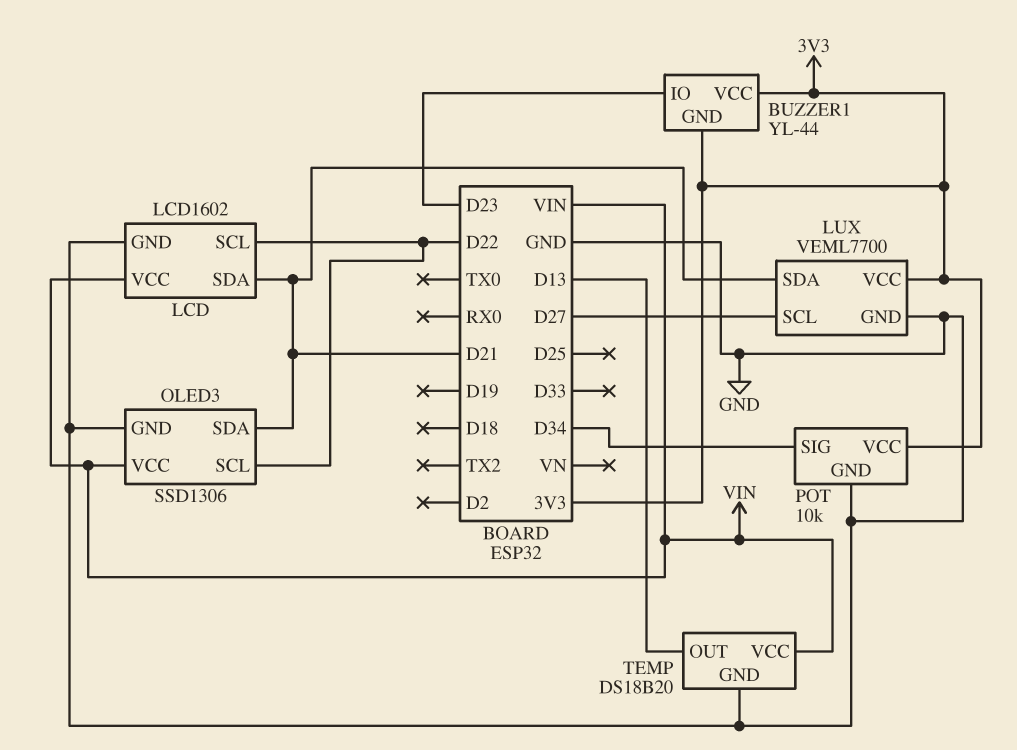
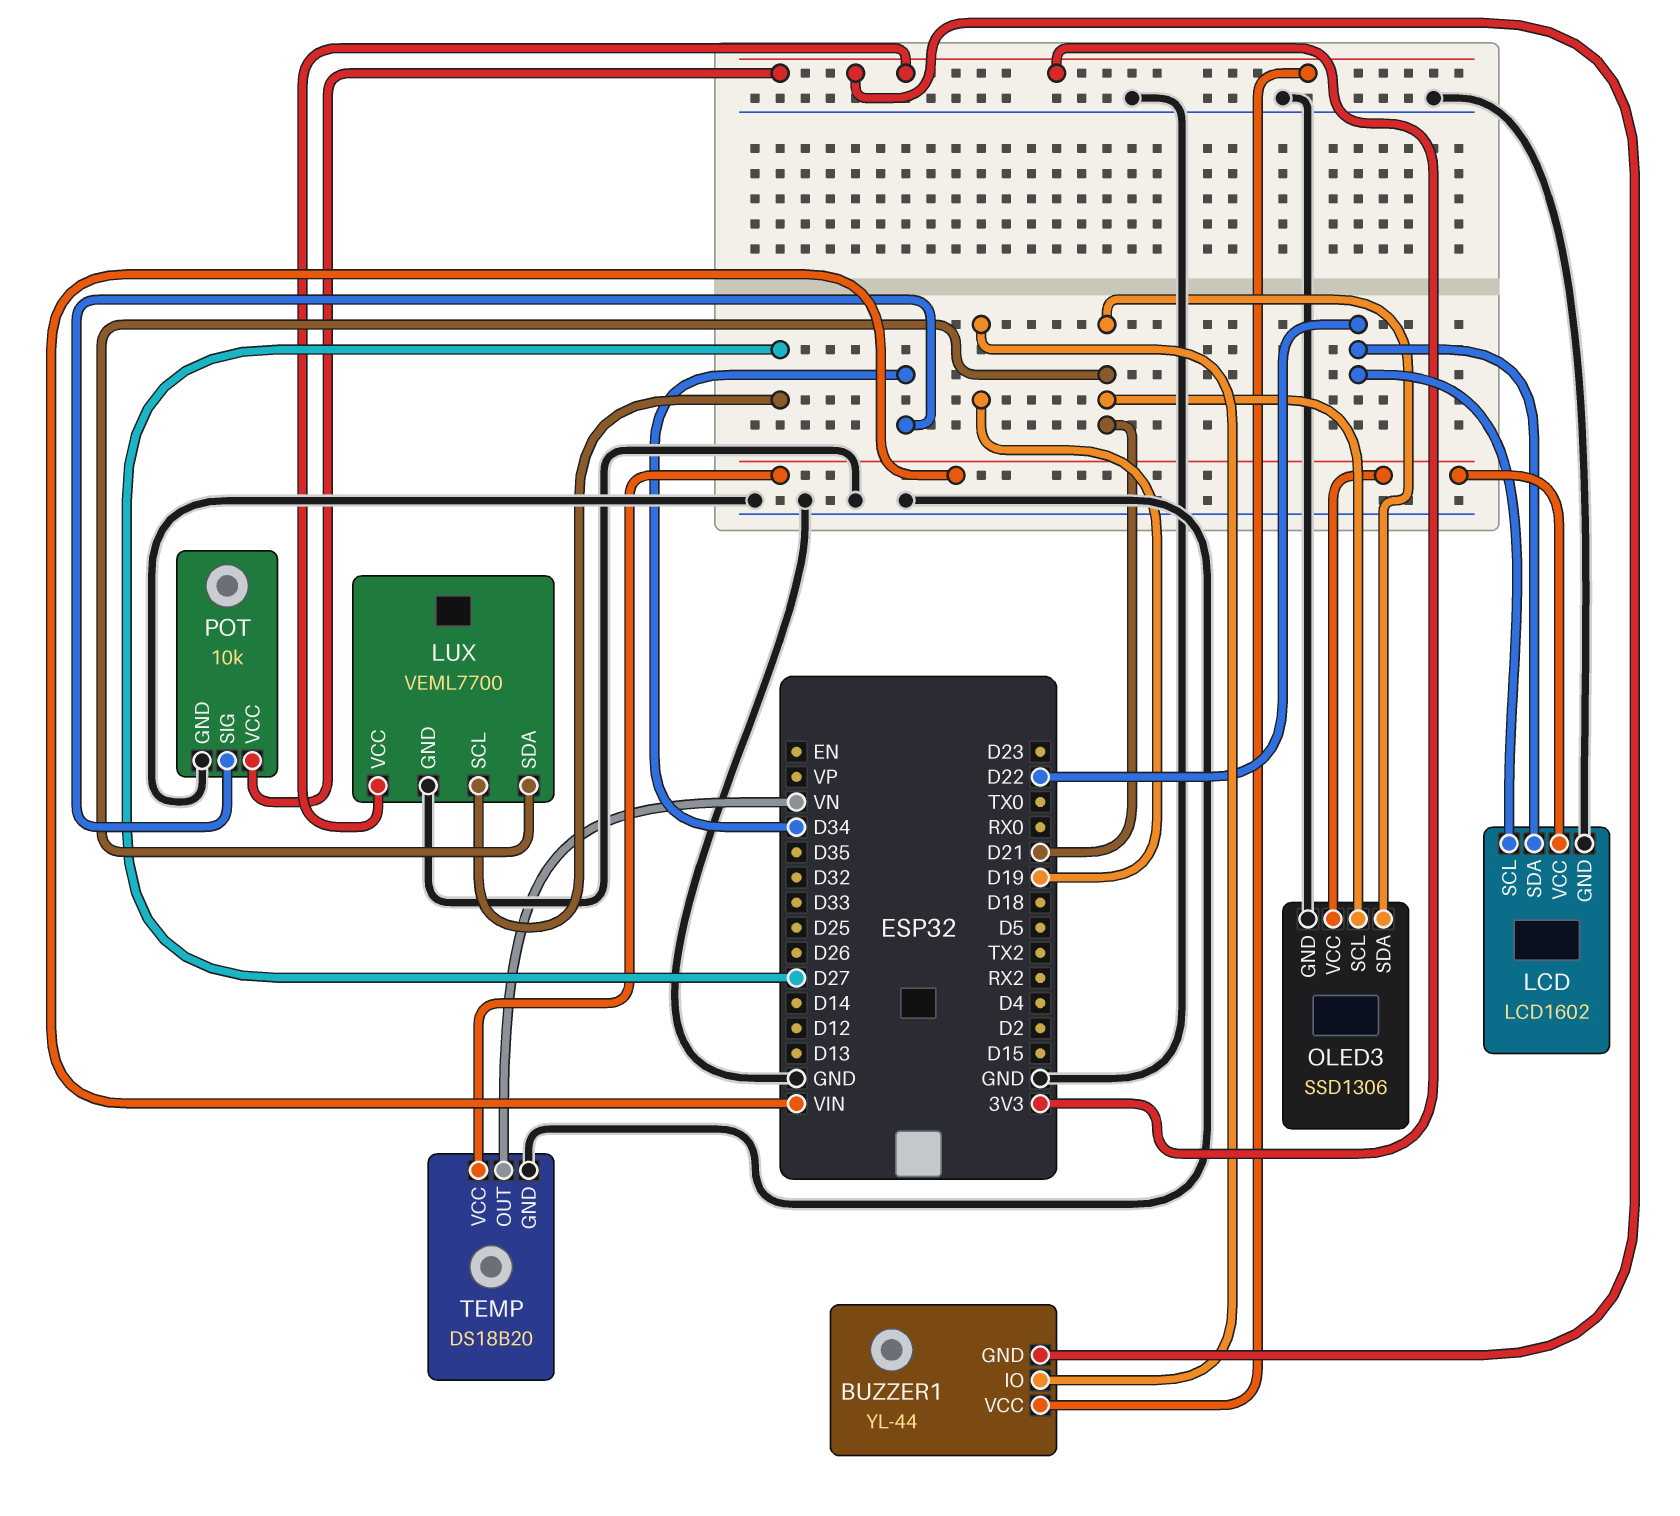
BUZZER1 pin IO: D23 -> D19
LCD pin SDA: D21 -> D22
OLED3 pin SCL: D22 -> D21
TEMP pin OUT: D13 -> VN

